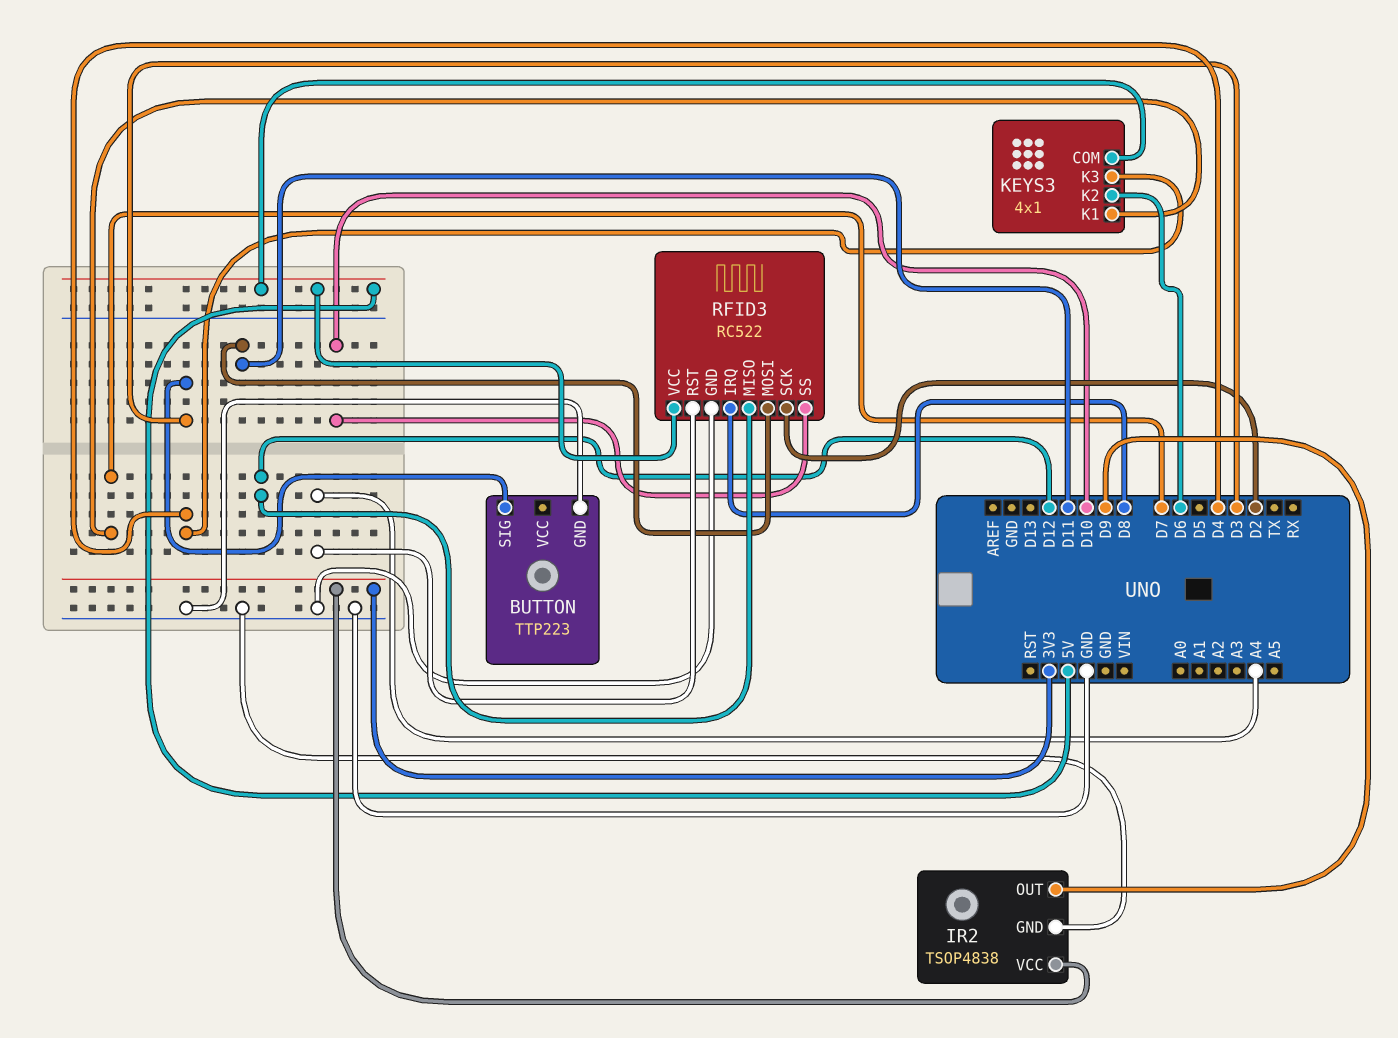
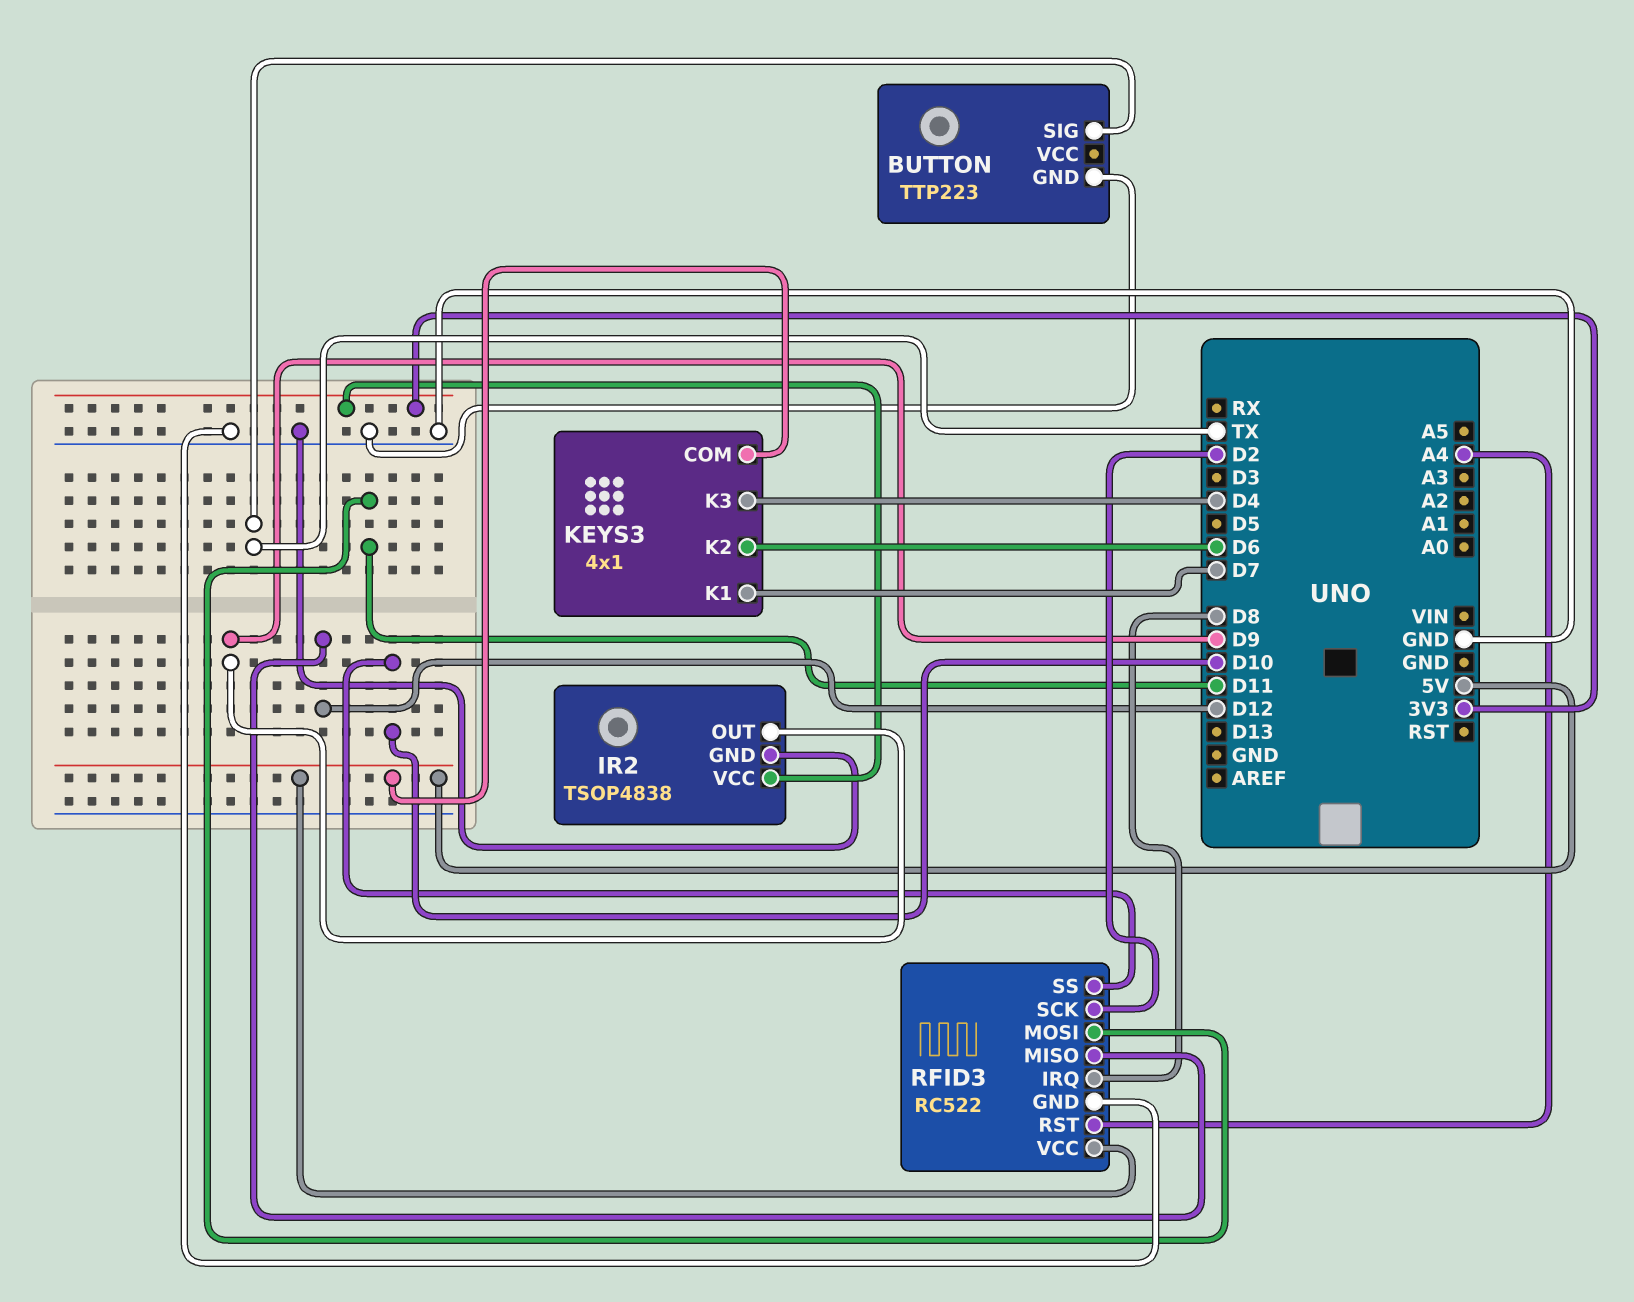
BUTTON pin SIG: D3 -> TX

